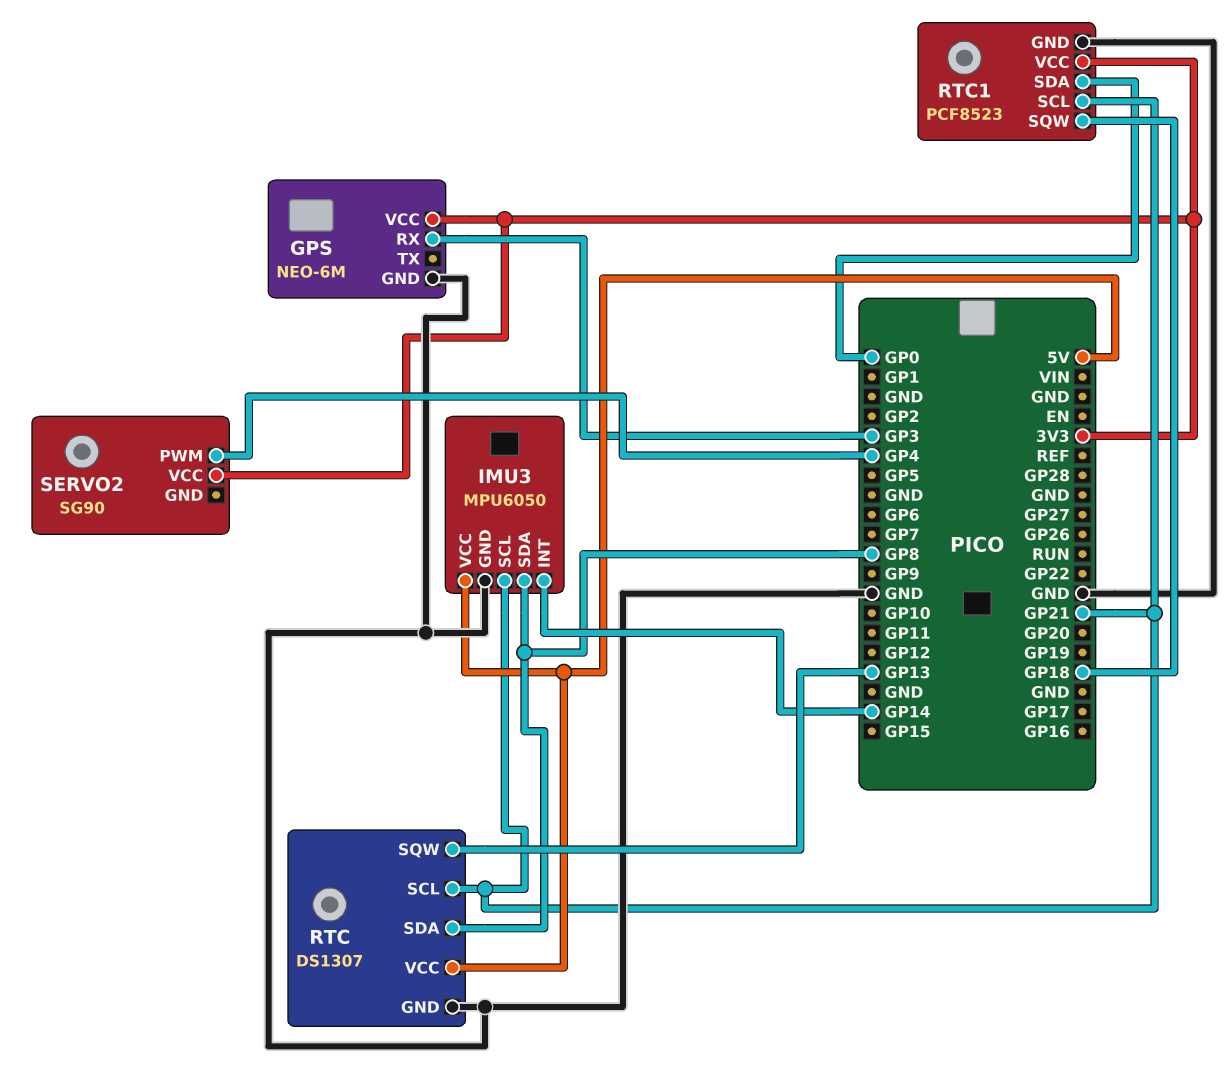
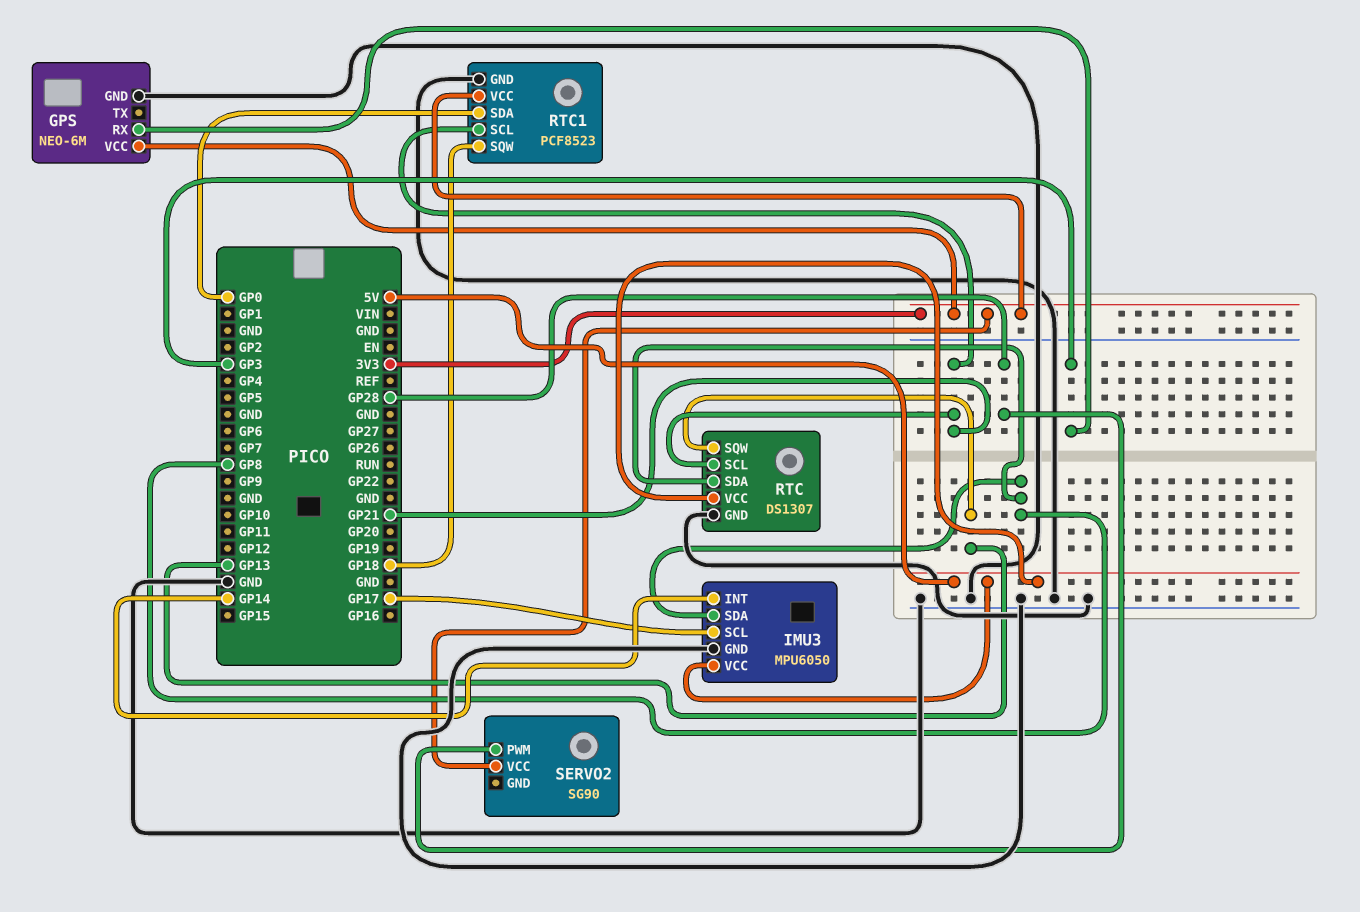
IMU3 pin SCL: GP21 -> GP17
SERVO2 pin PWM: GP4 -> GP28

